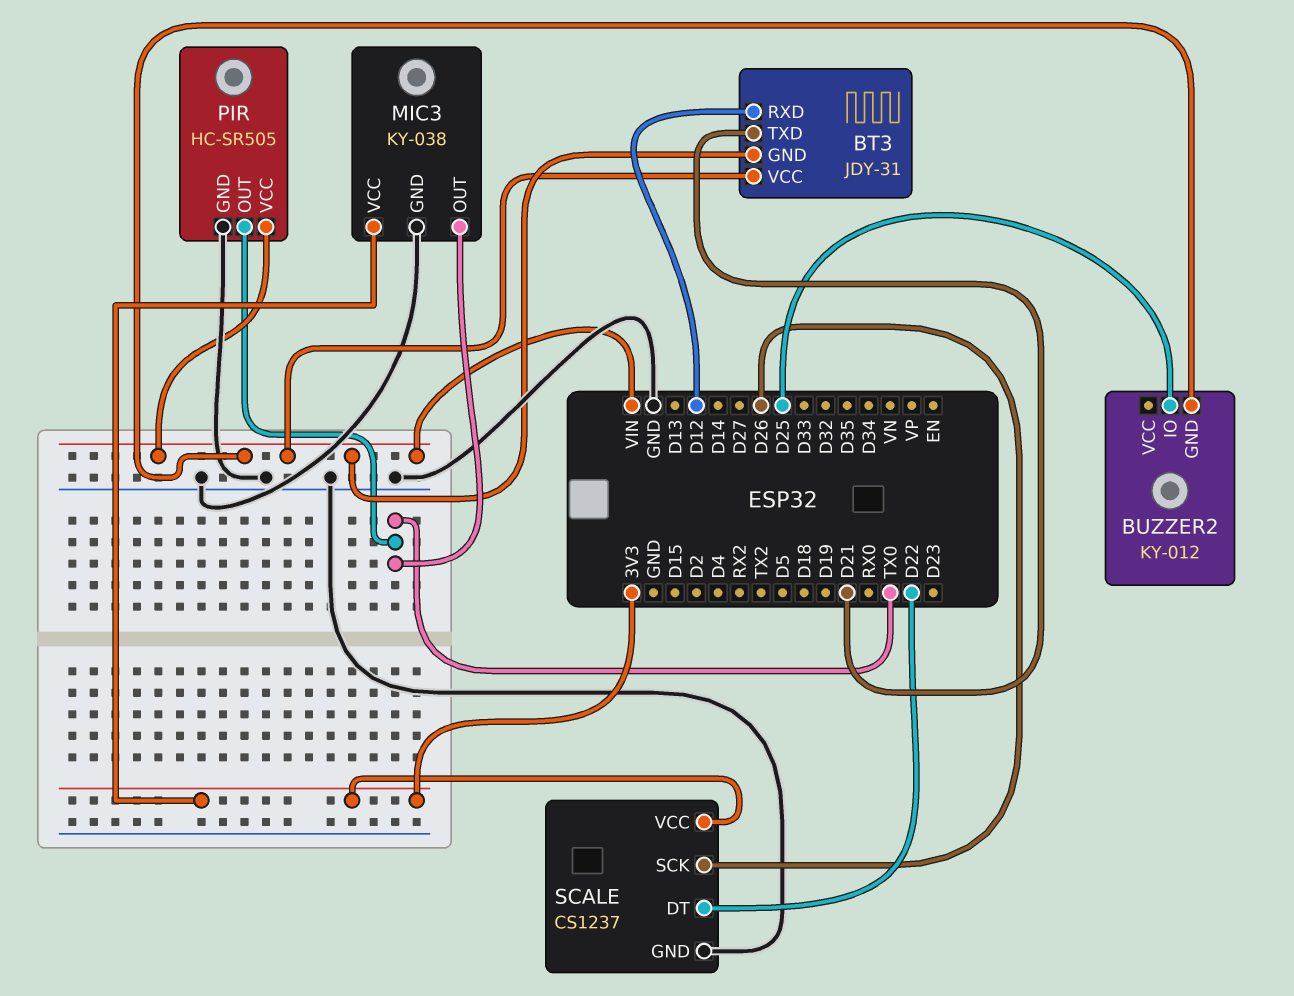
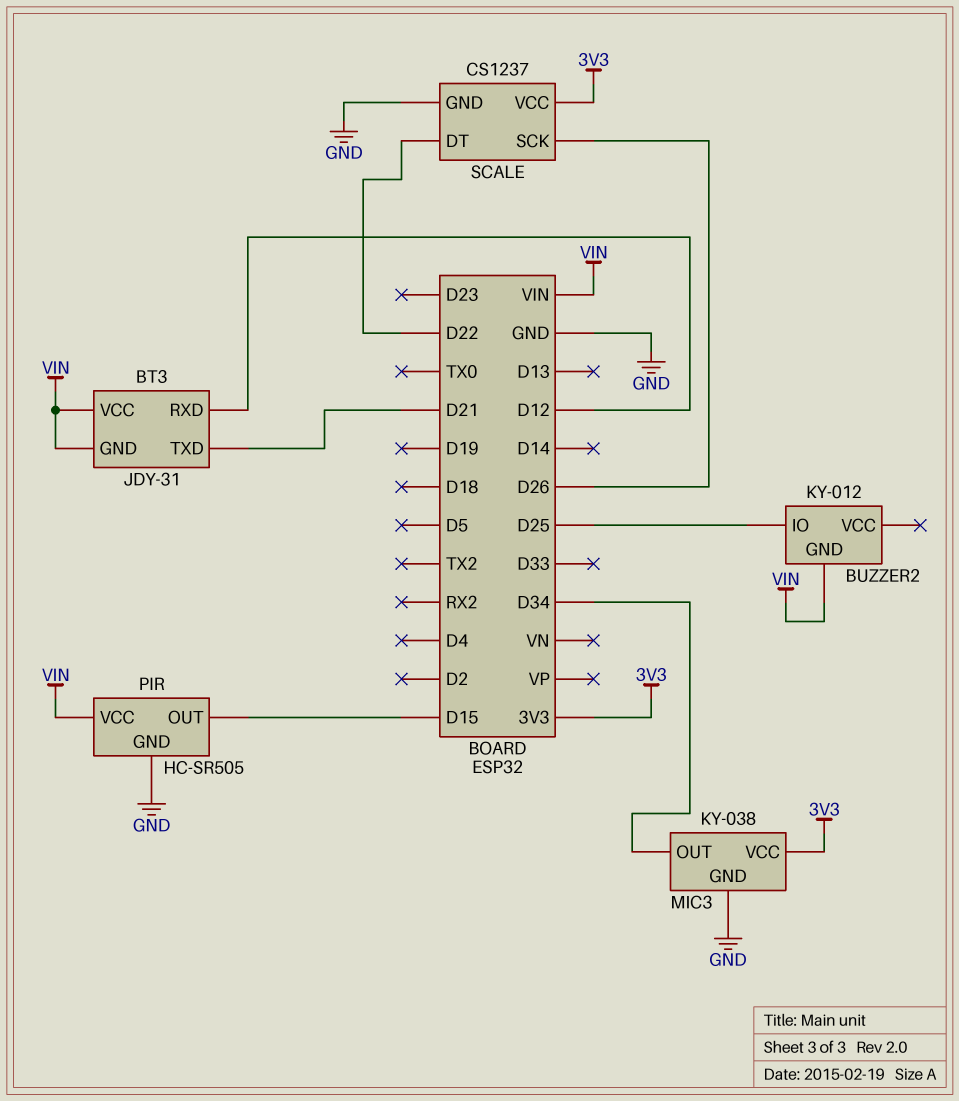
MIC3 pin OUT: TX0 -> D34
PIR pin OUT: TX0 -> D15

